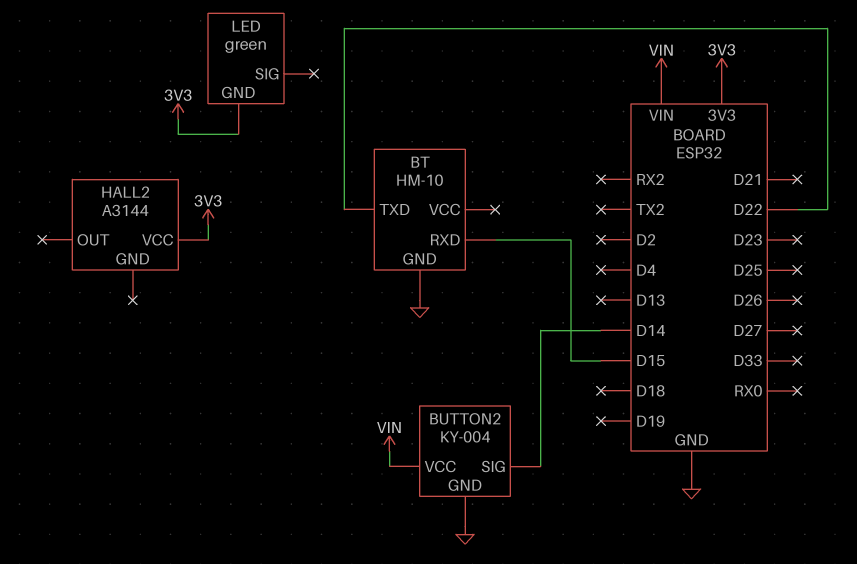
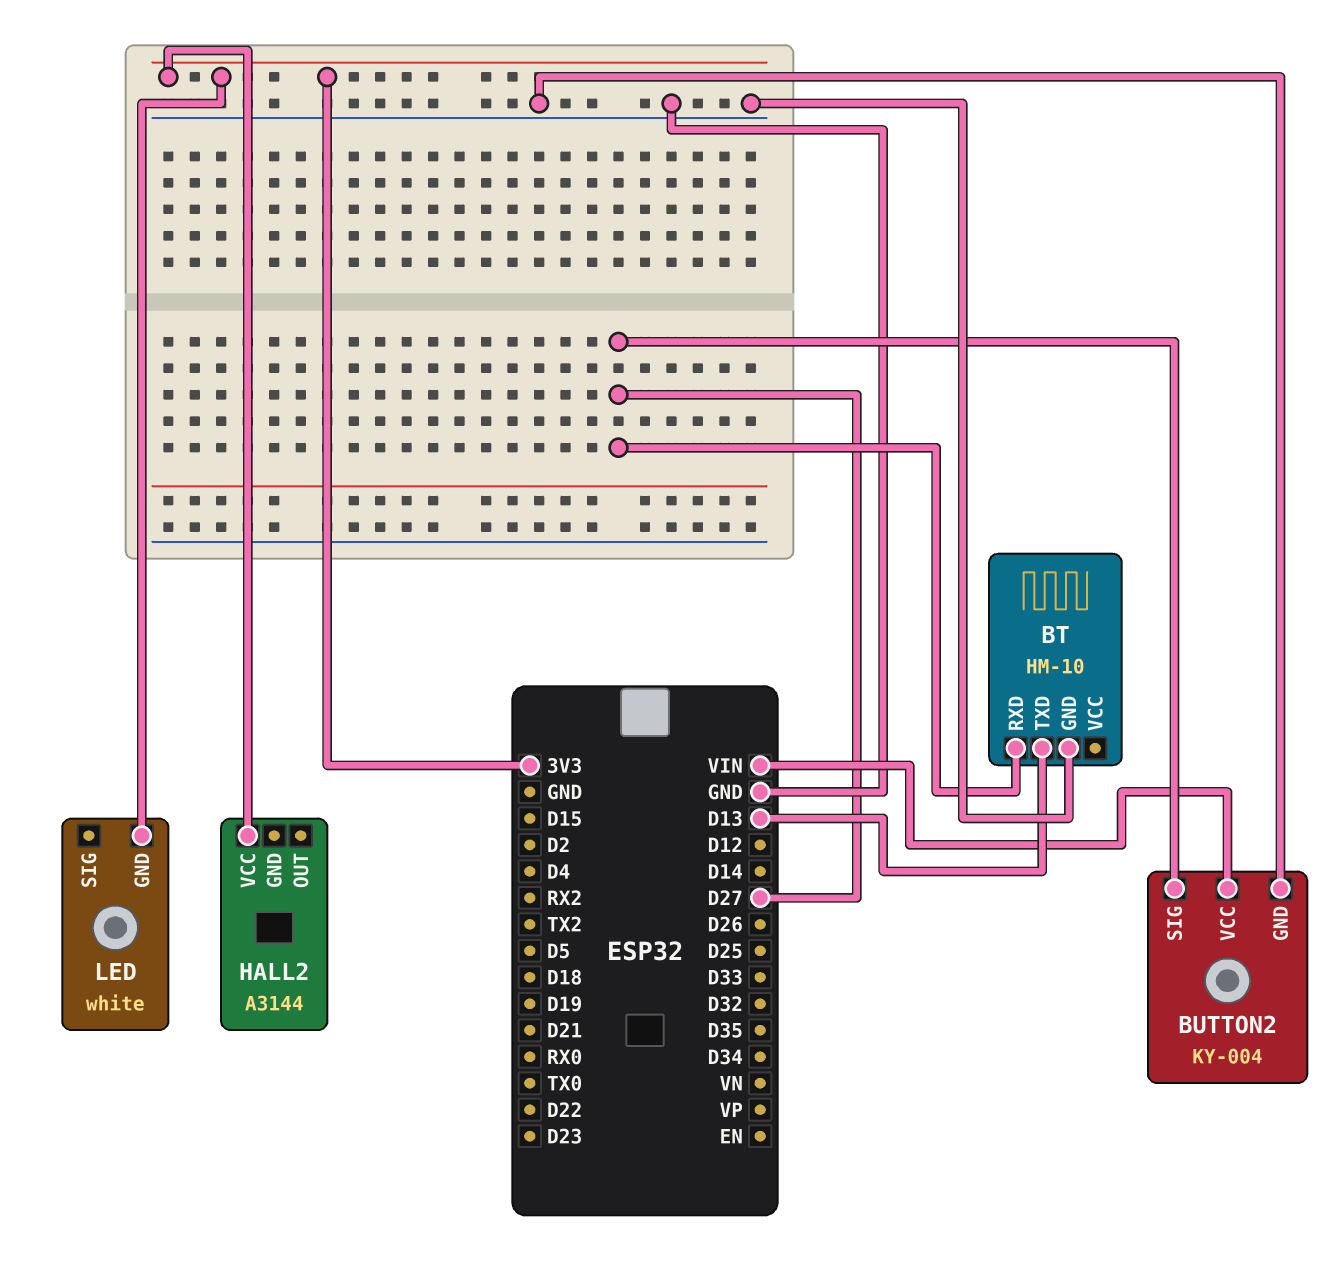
BT pin RXD: D15 -> D27
BT pin TXD: D22 -> D13
BUTTON2 pin SIG: D14 -> D27
LED: green -> white

